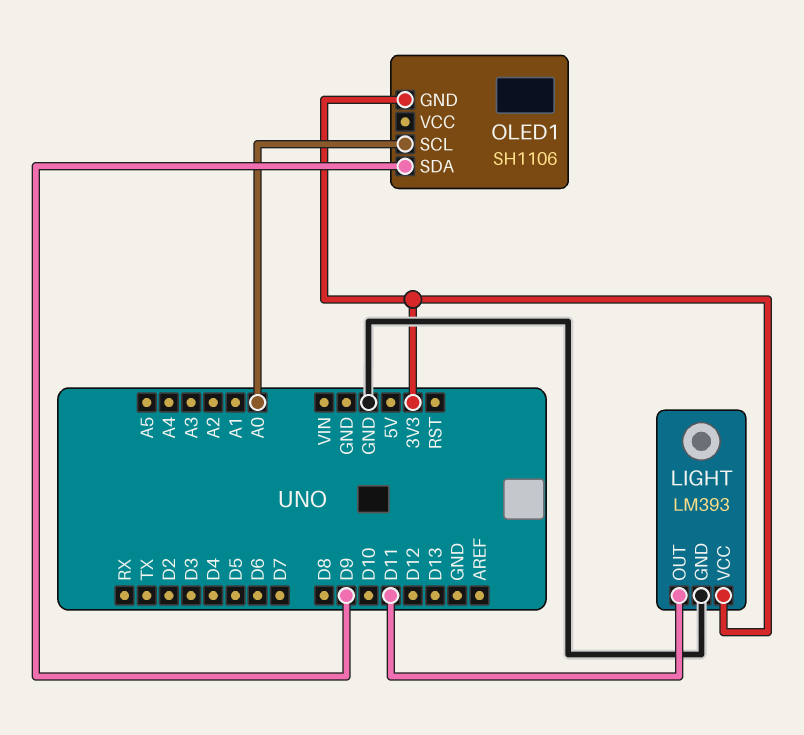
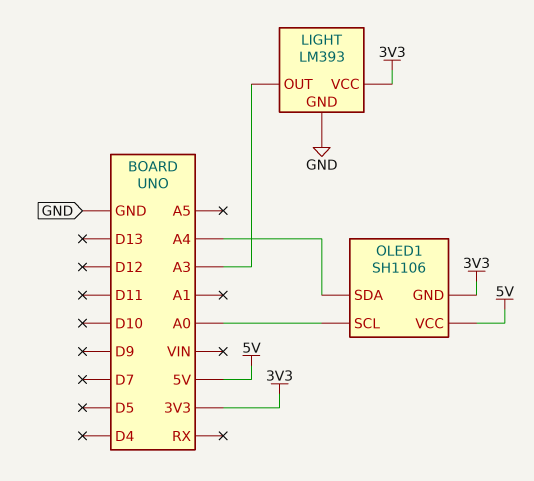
LIGHT pin OUT: D11 -> A3
OLED1 pin SDA: D9 -> A4
OLED1 pin VCC: none -> 5V

